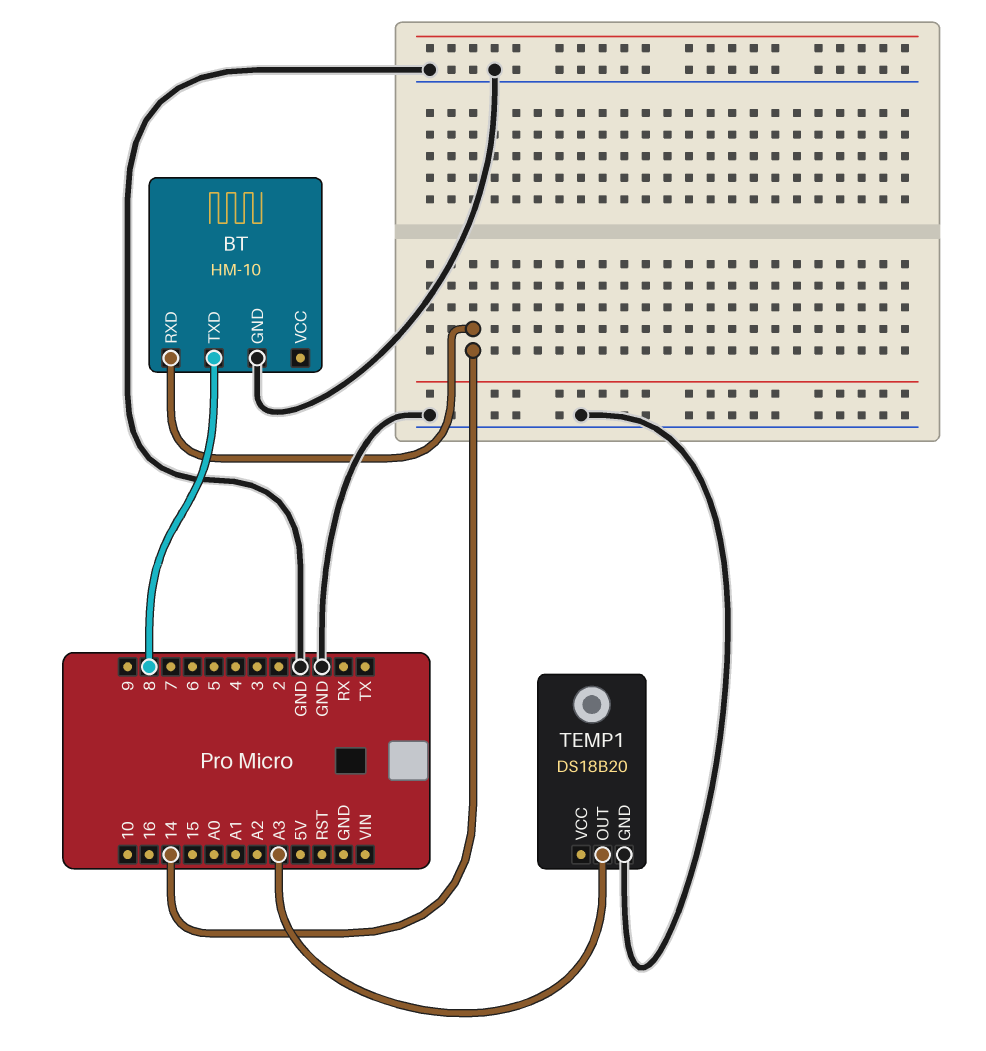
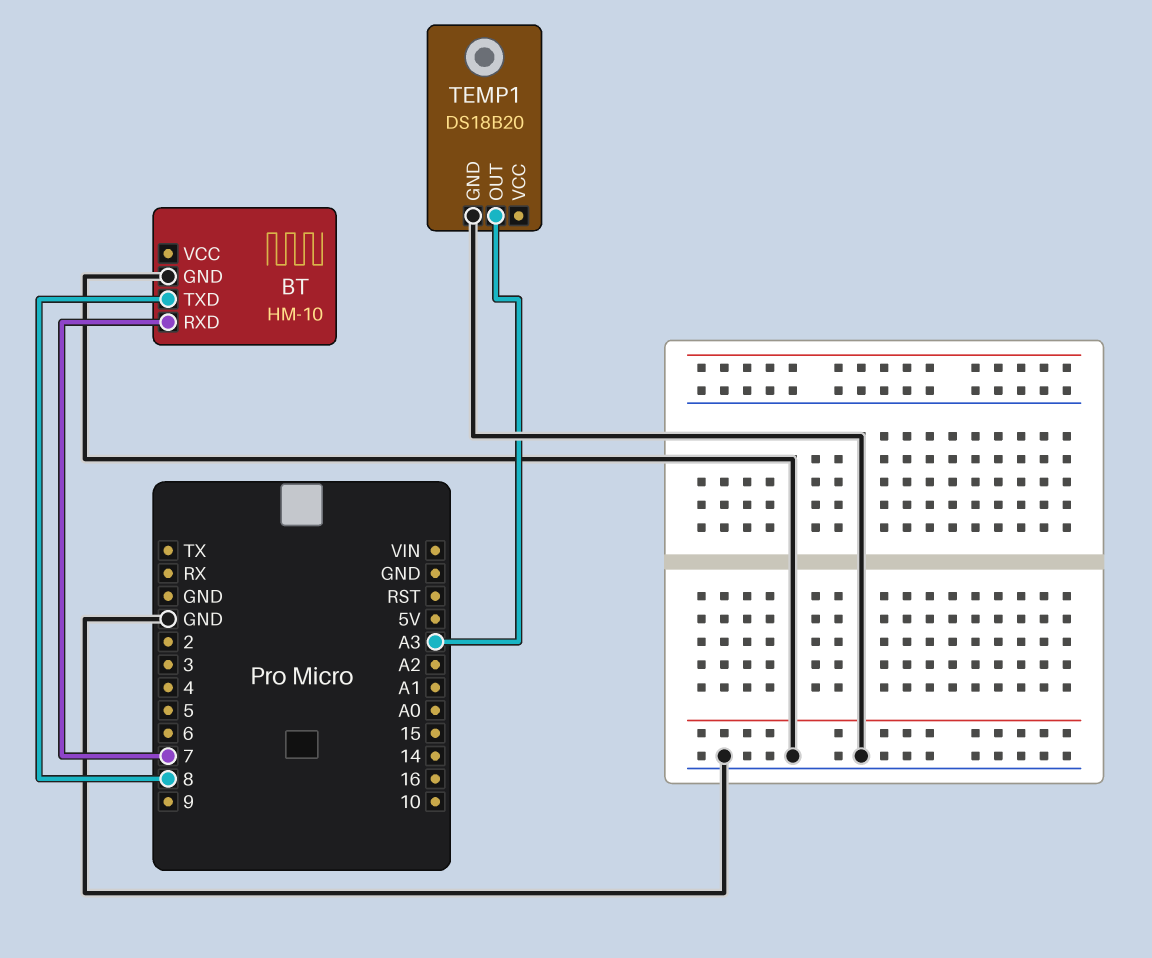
BT pin RXD: 14 -> 7

